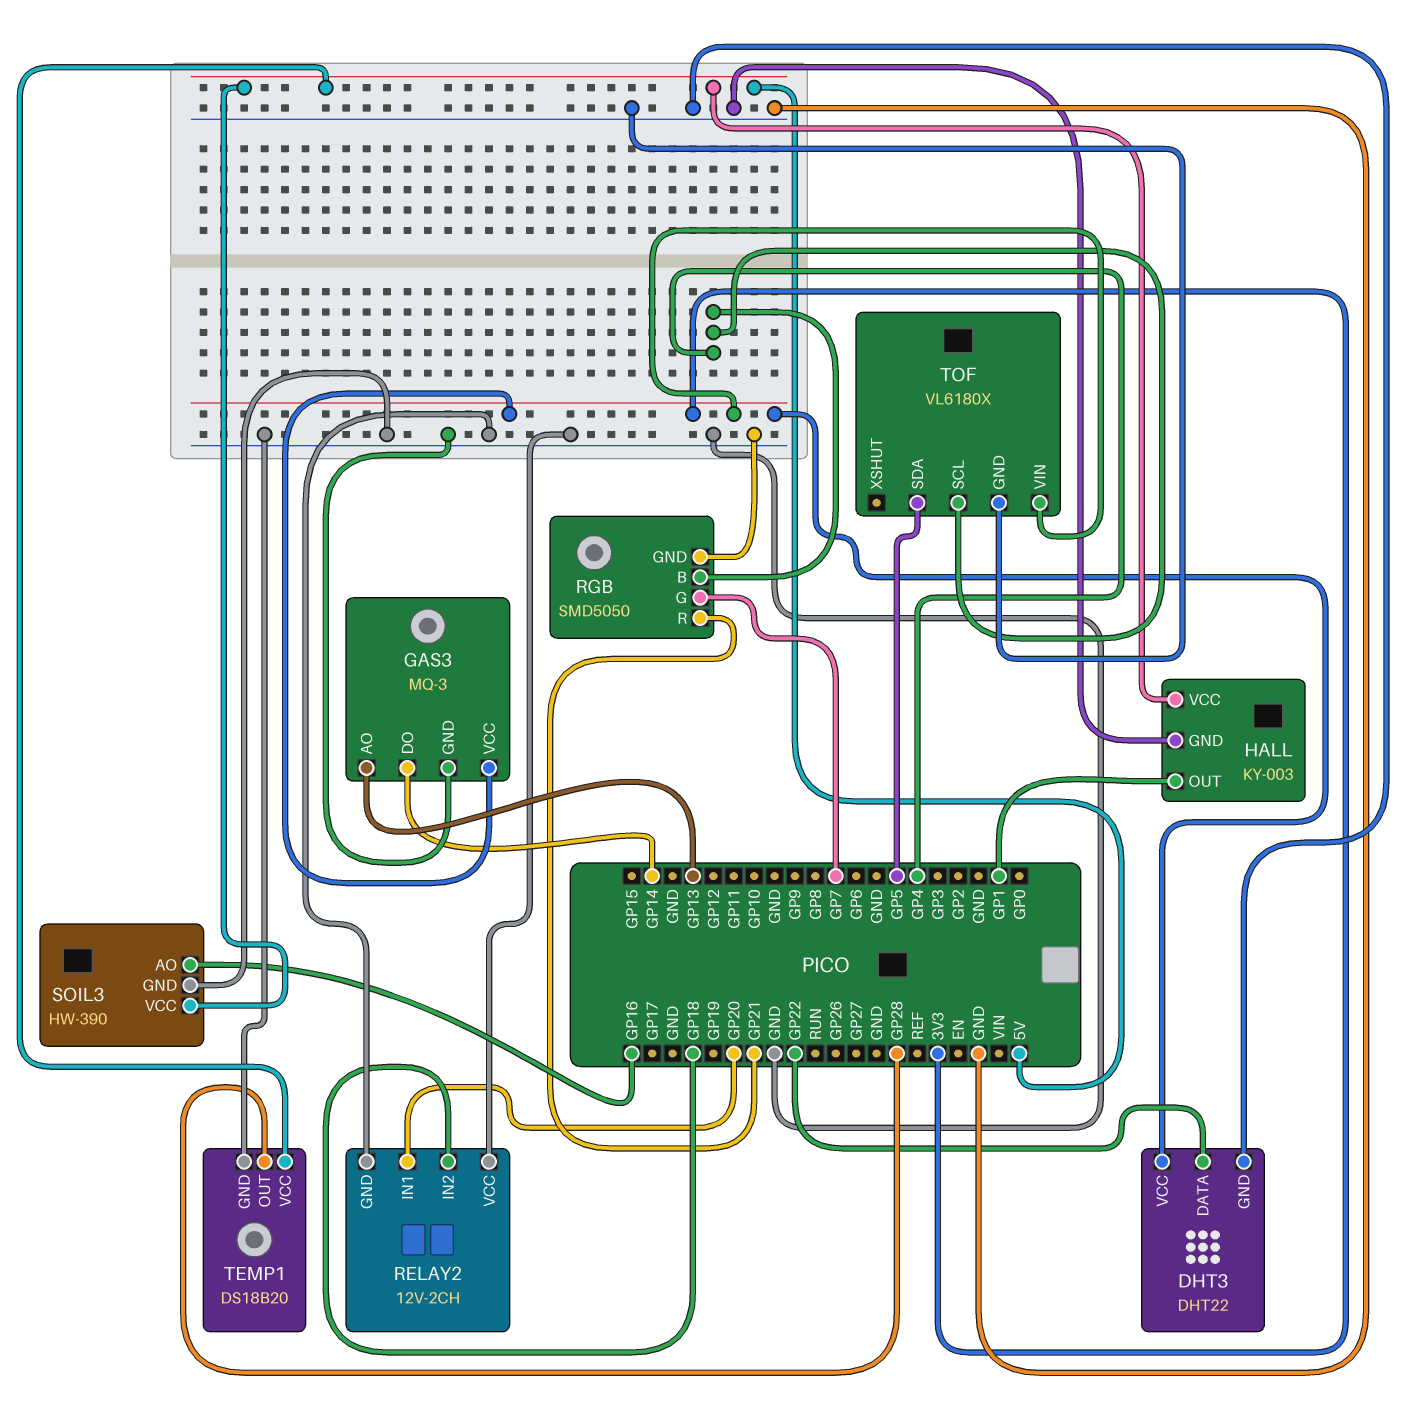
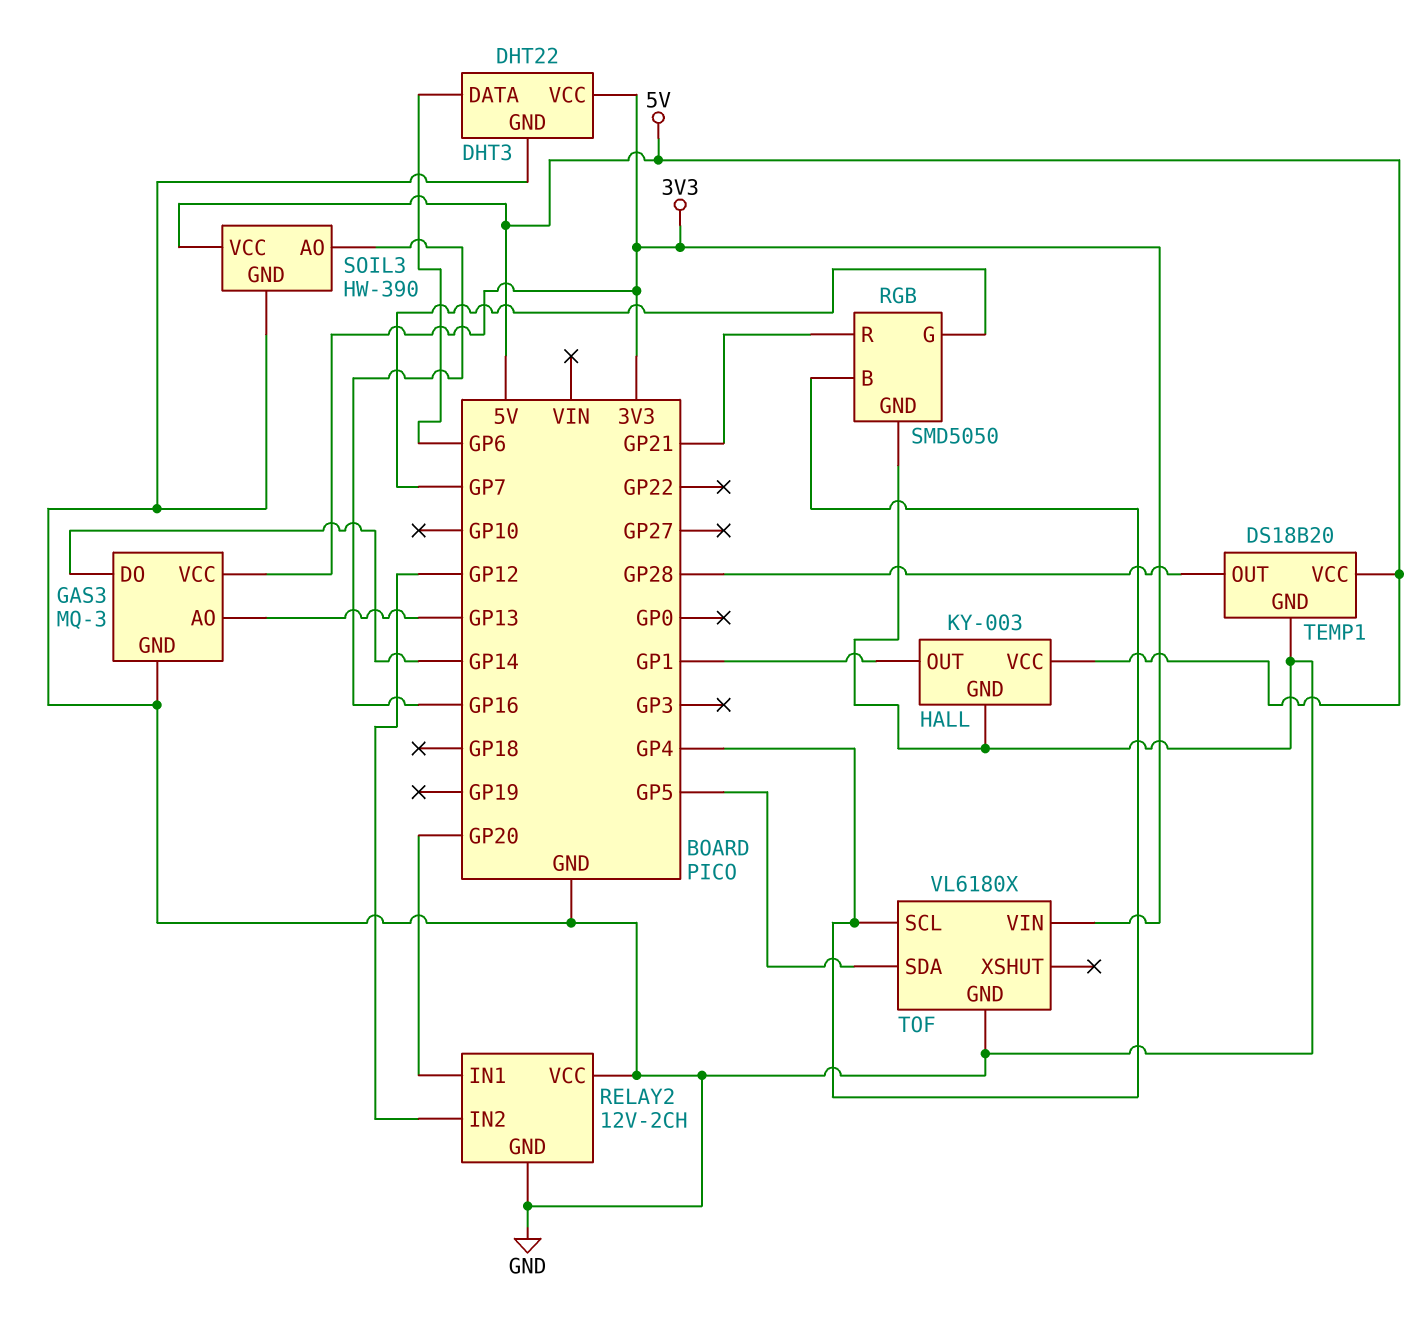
DHT3 pin DATA: GP22 -> GP6
RELAY2 pin IN2: GP18 -> GP12

